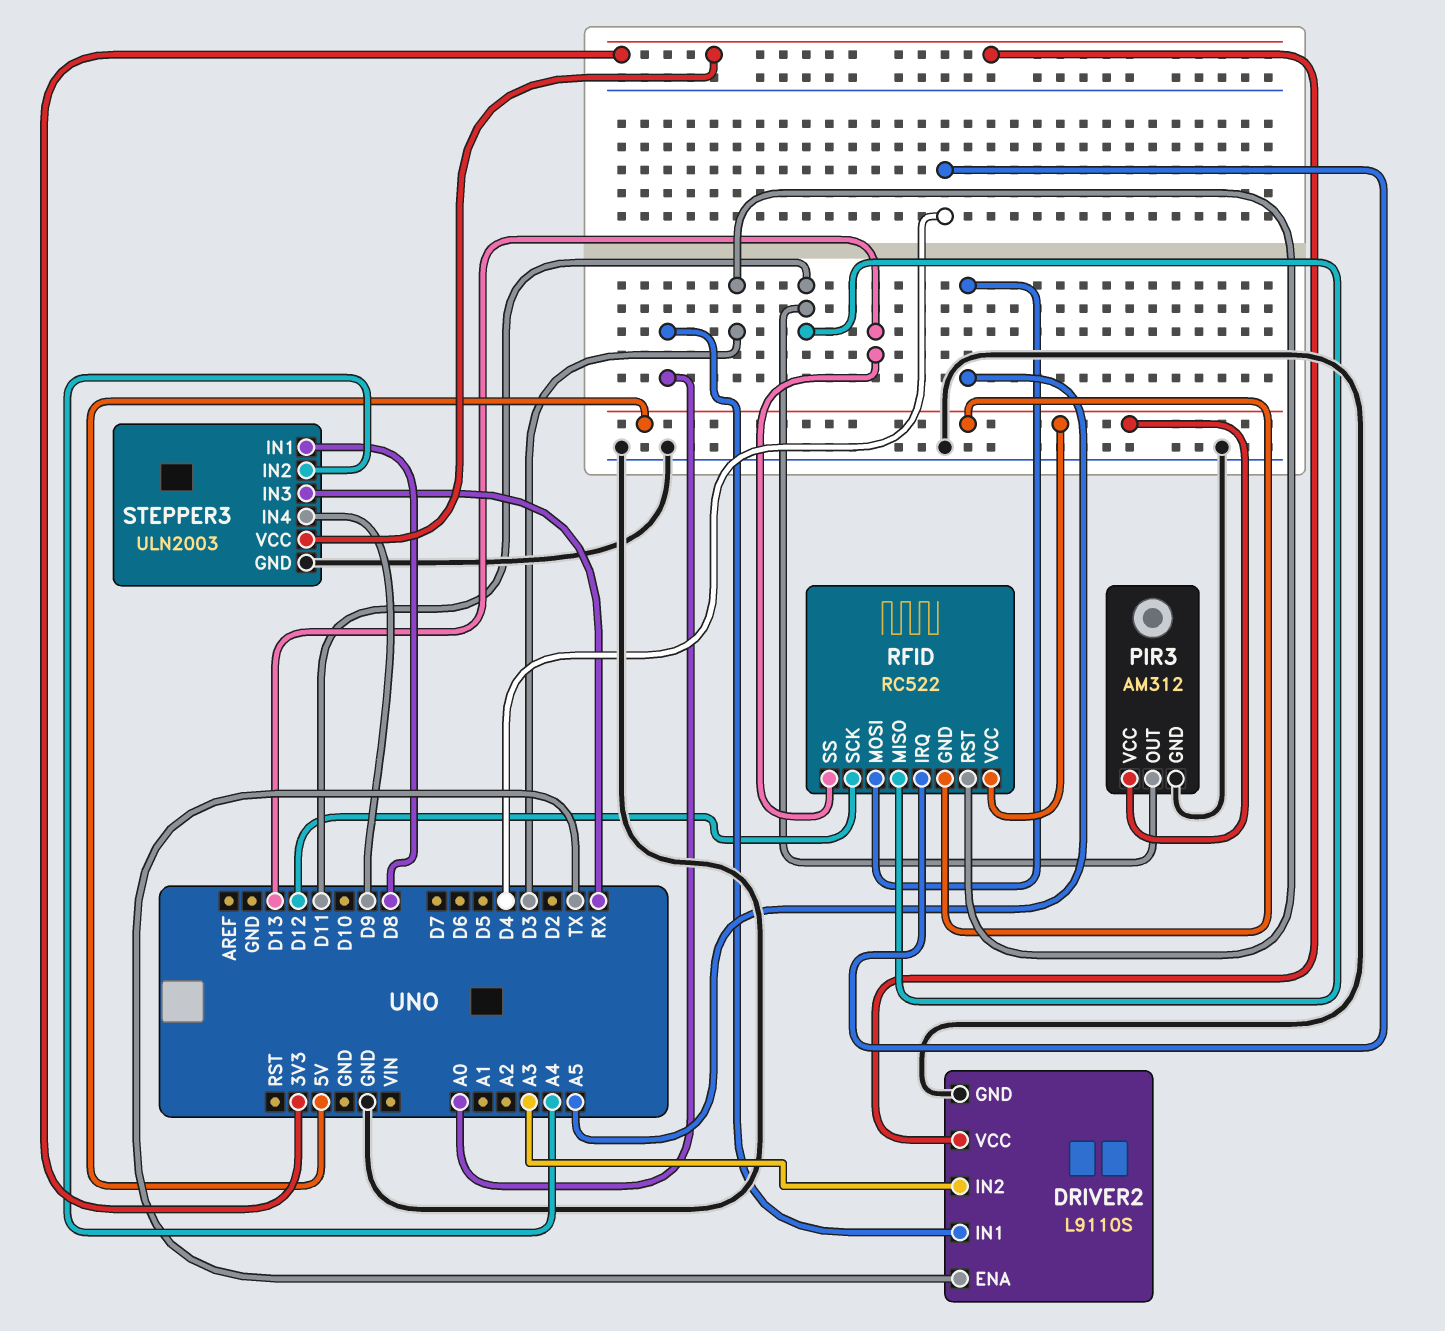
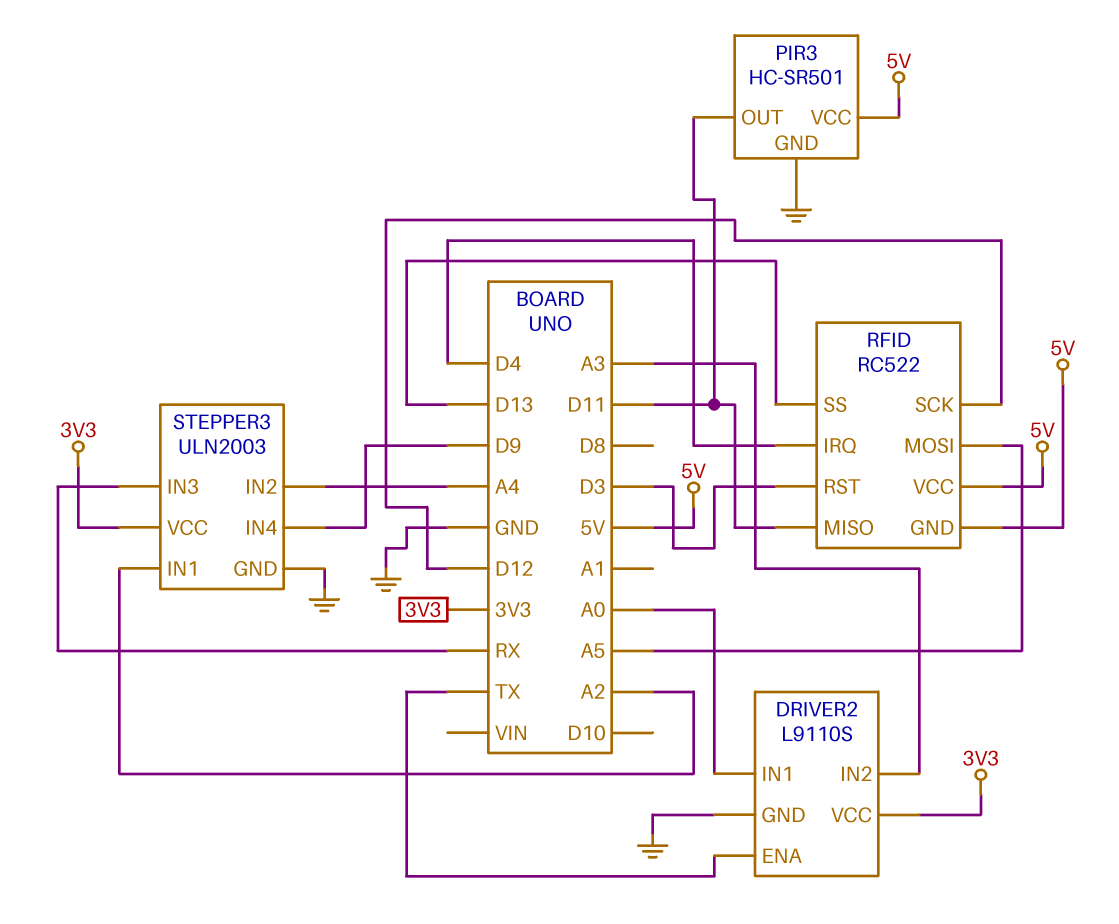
PIR3: AM312 -> HC-SR501
STEPPER3 pin IN1: D8 -> A2

